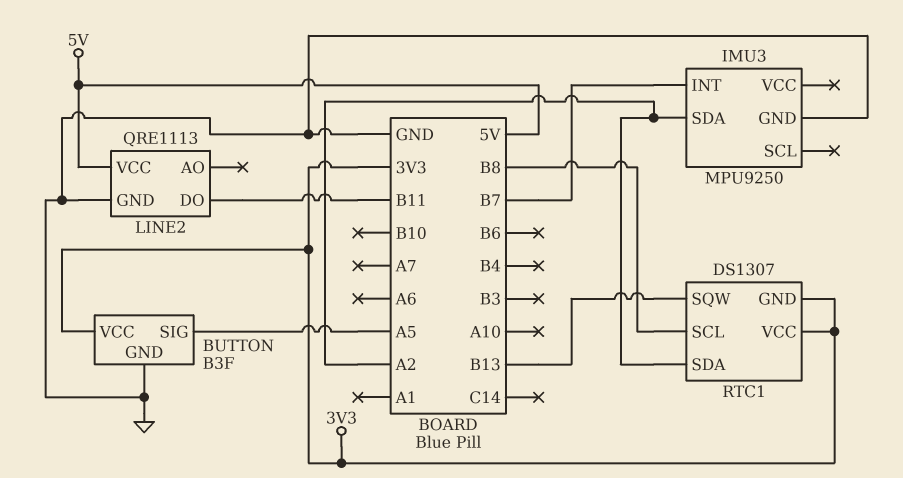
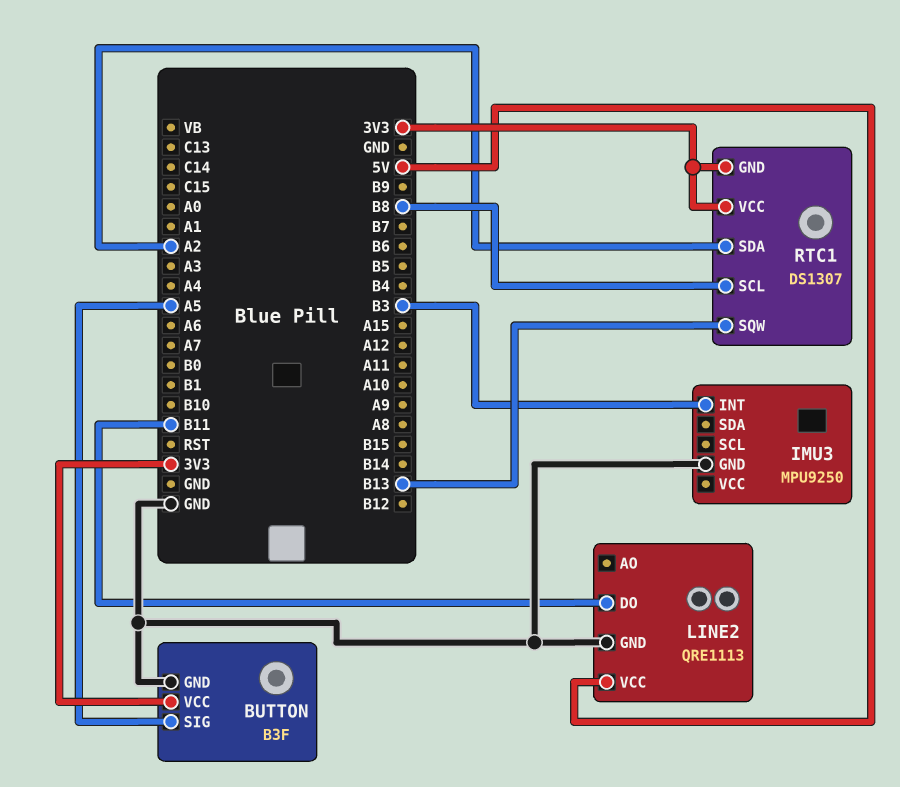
IMU3 pin INT: B7 -> B3
IMU3 pin SDA: A2 -> none

